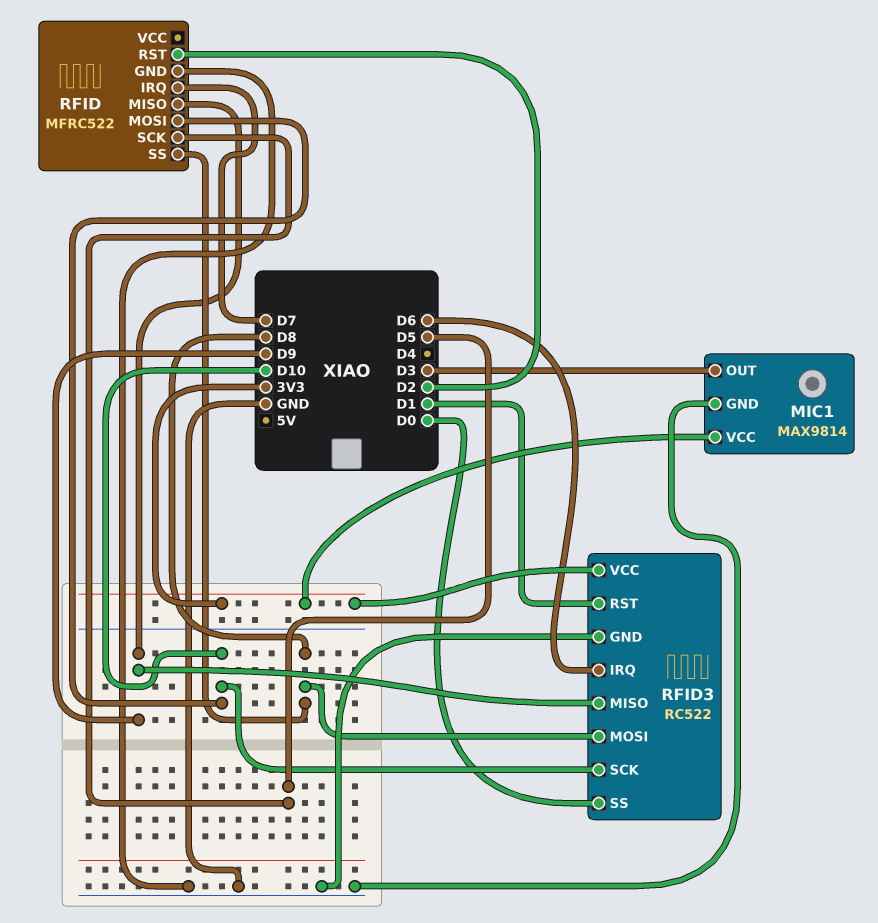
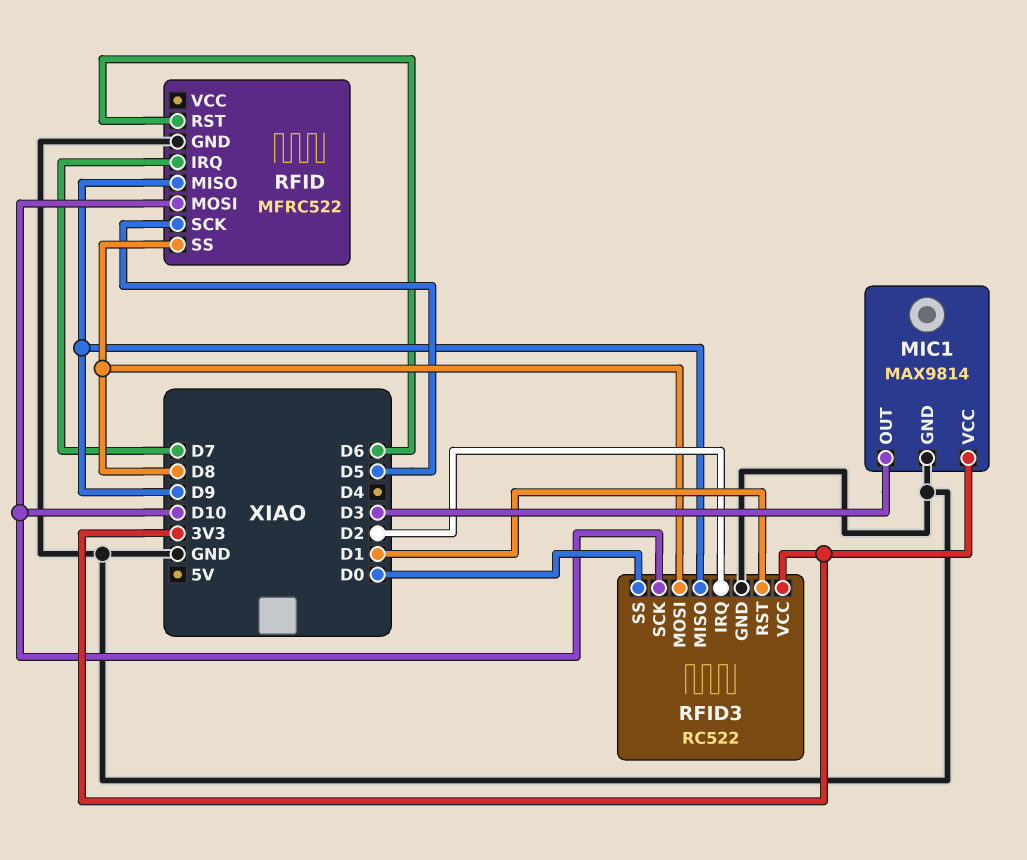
RFID pin RST: D2 -> D6
RFID3 pin IRQ: D6 -> D2

